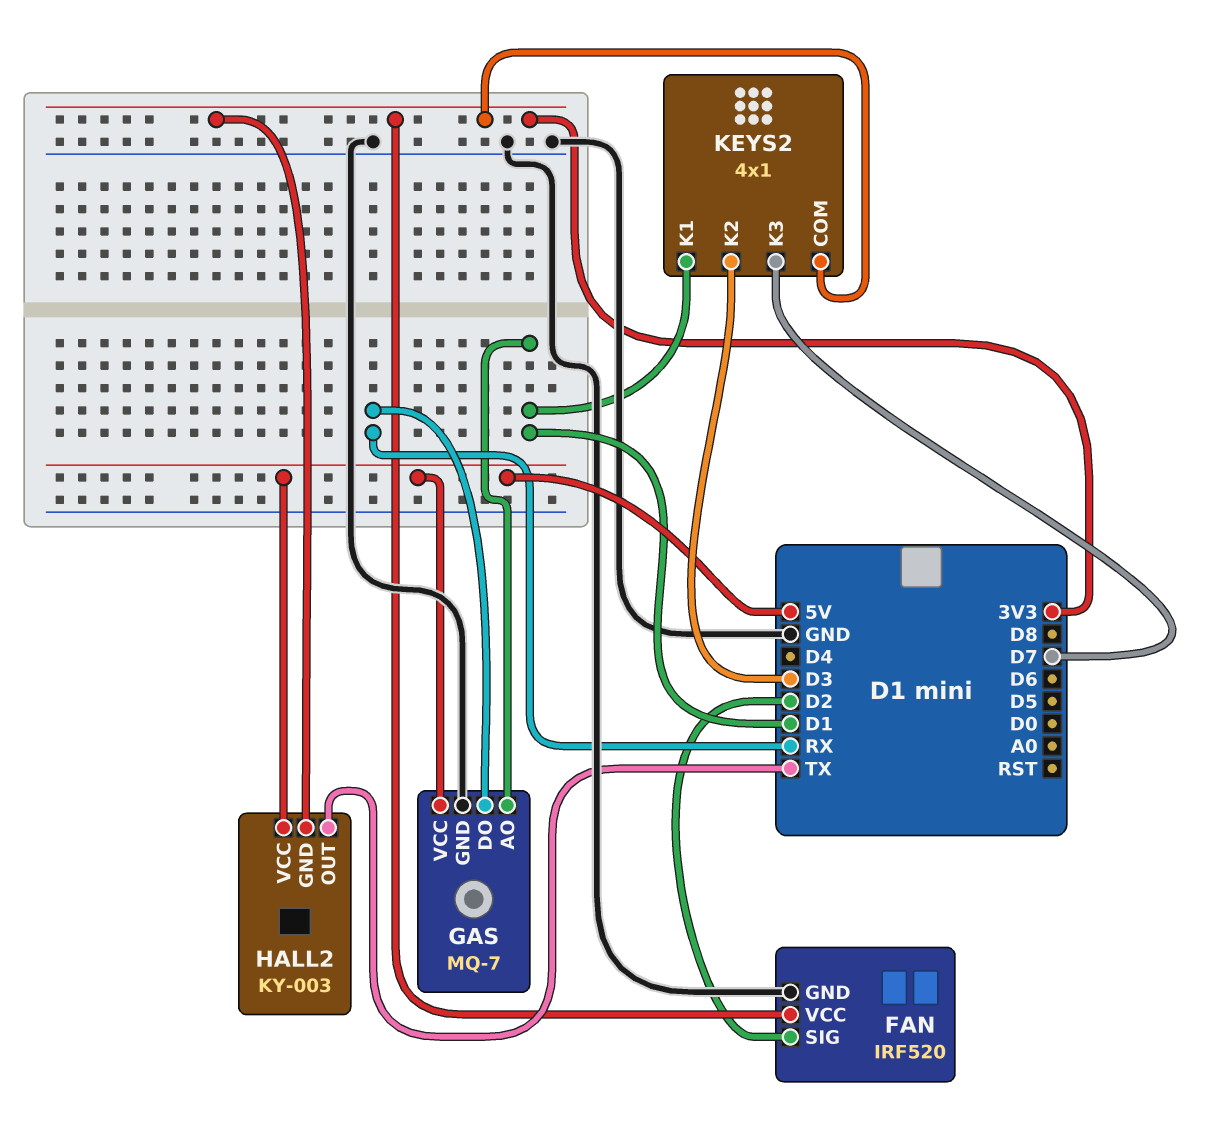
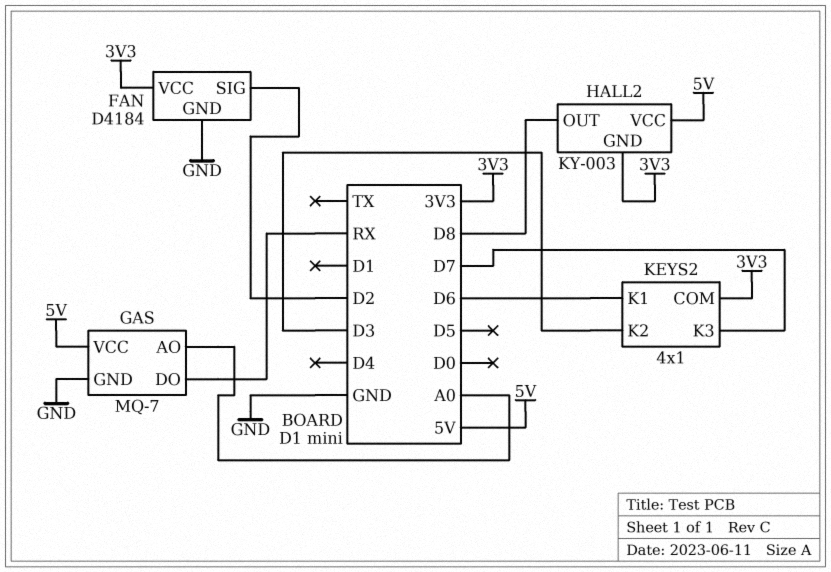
FAN: IRF520 -> D4184
GAS pin AO: D1 -> A0
HALL2 pin OUT: TX -> D8
KEYS2 pin K1: D1 -> D6

